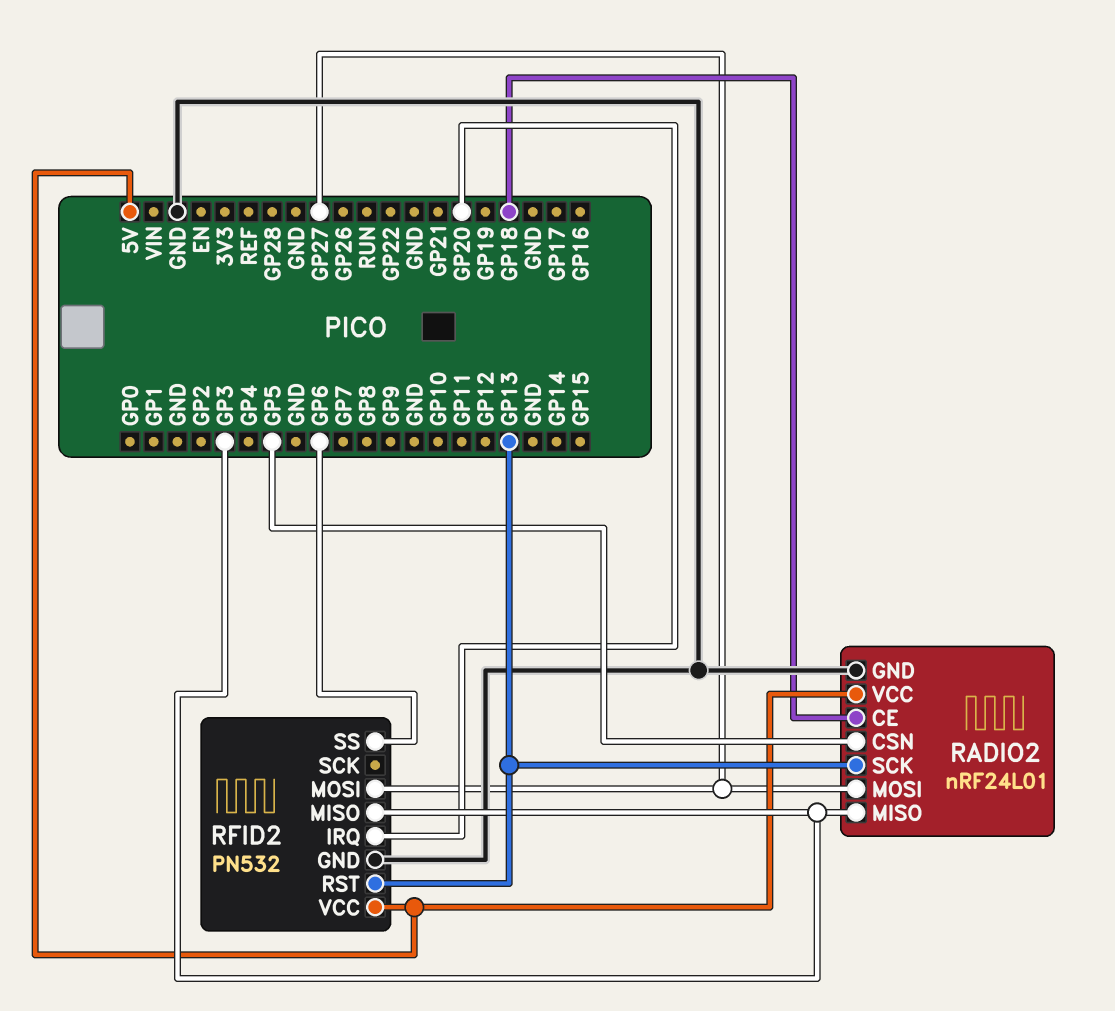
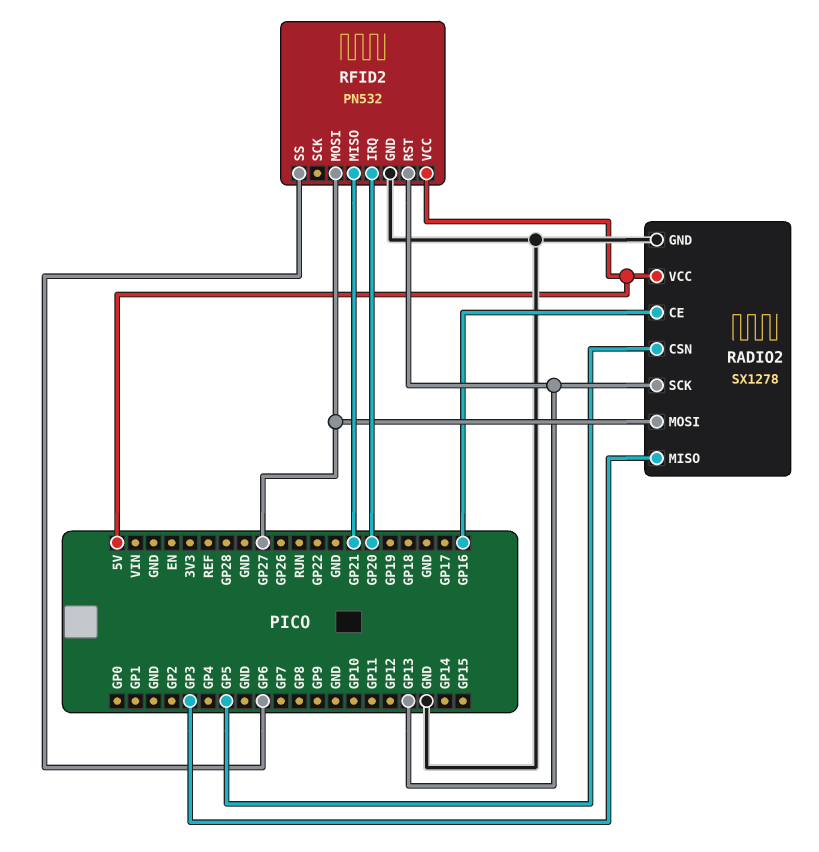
RADIO2: nRF24L01 -> SX1278
RADIO2 pin CE: GP18 -> GP16
RFID2 pin MISO: GP3 -> GP21

